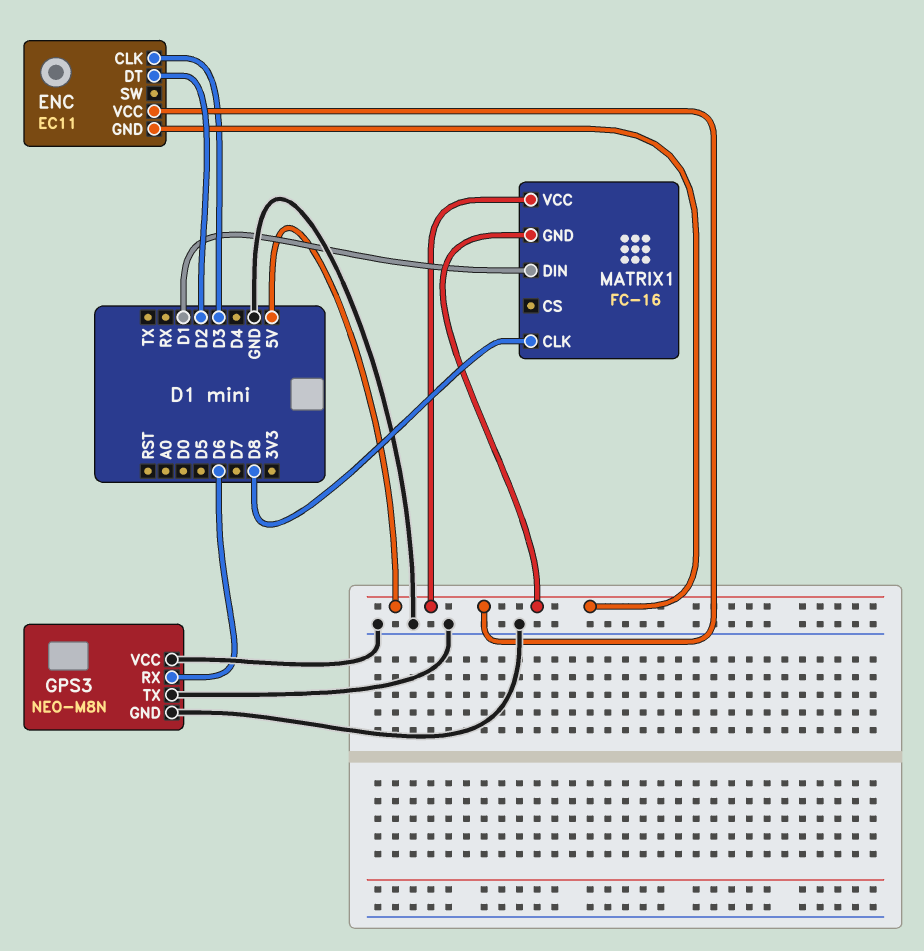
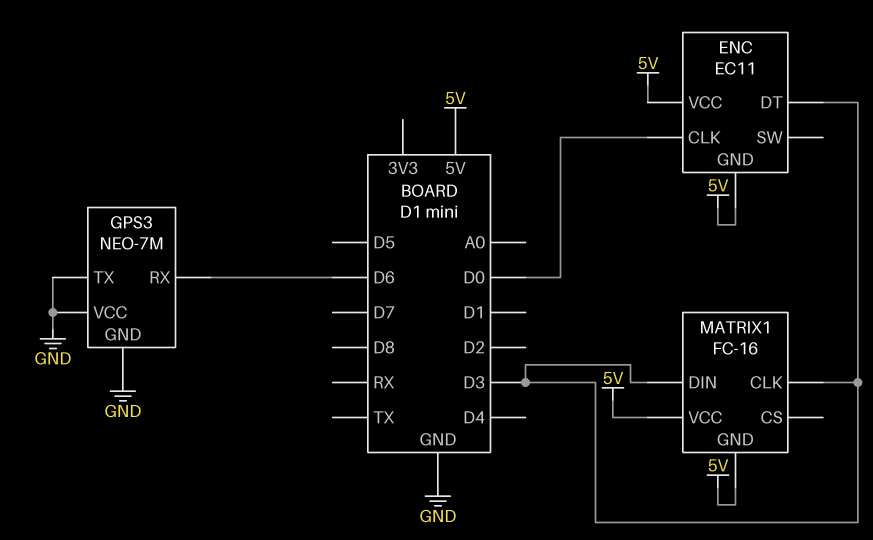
ENC pin CLK: D3 -> D0
ENC pin DT: D2 -> D3
GPS3: NEO-M8N -> NEO-7M
MATRIX1 pin CLK: D8 -> D3
MATRIX1 pin DIN: D1 -> D3

